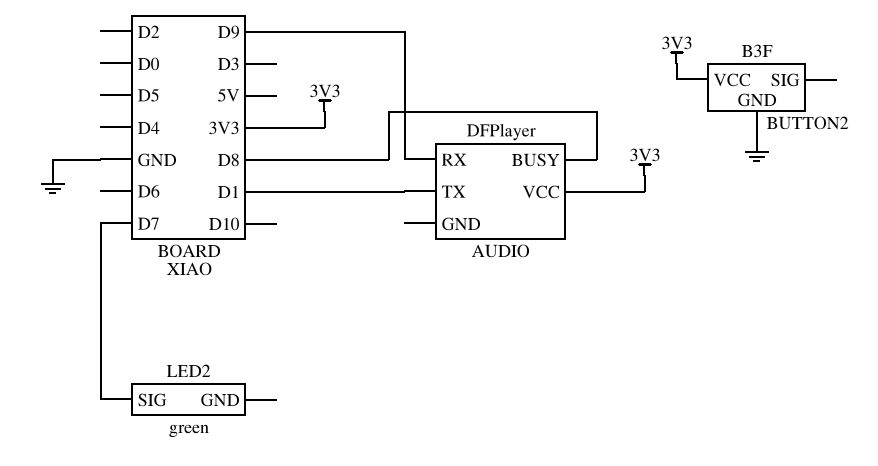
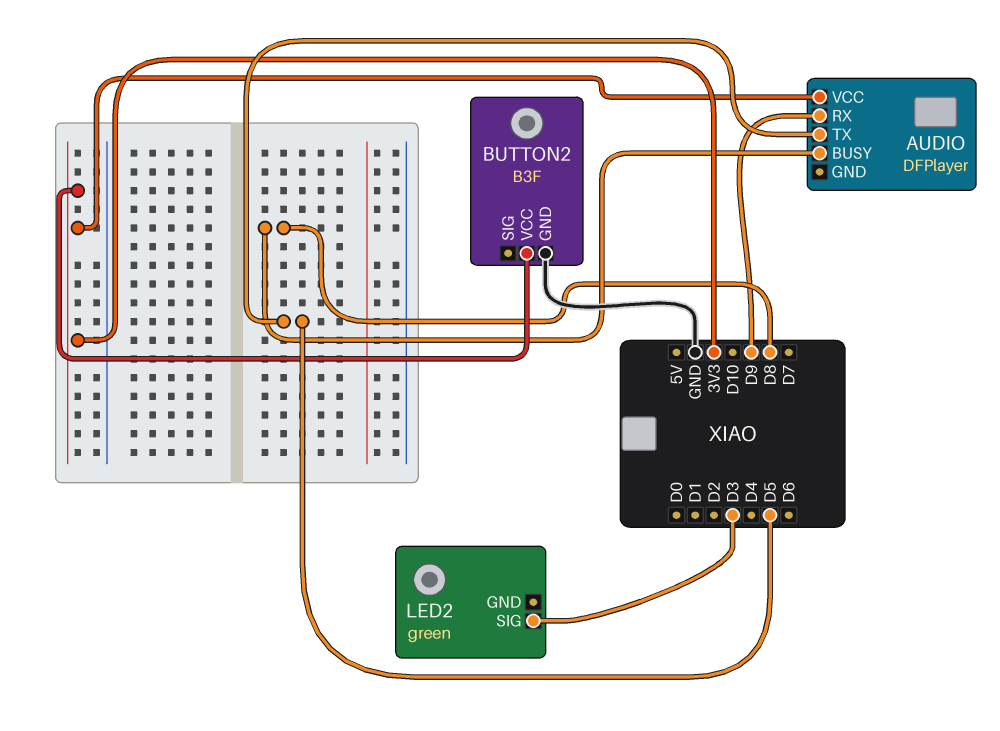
AUDIO pin TX: D1 -> D5
LED2 pin SIG: D7 -> D3

